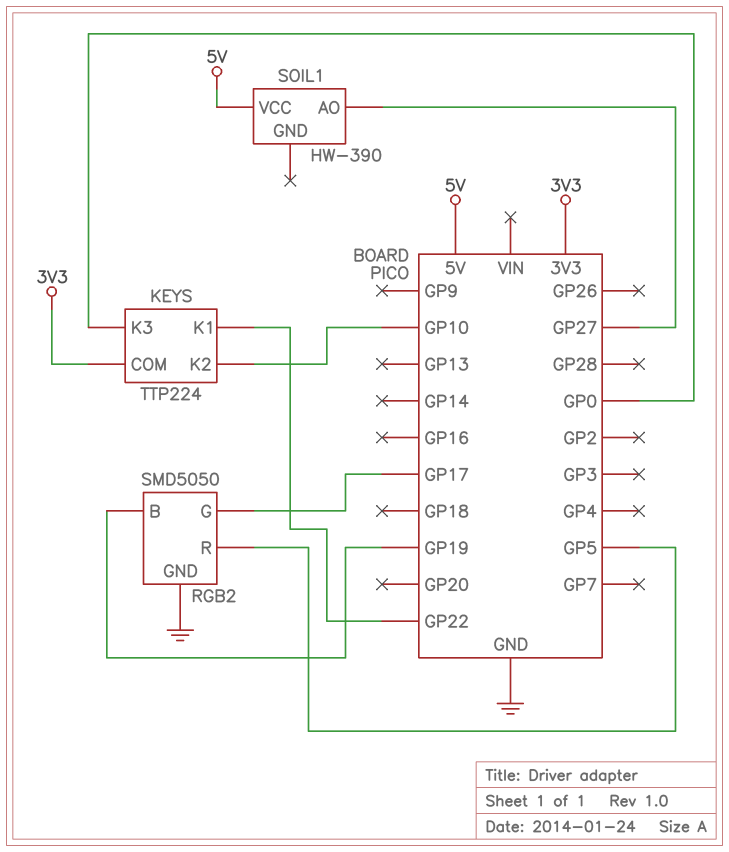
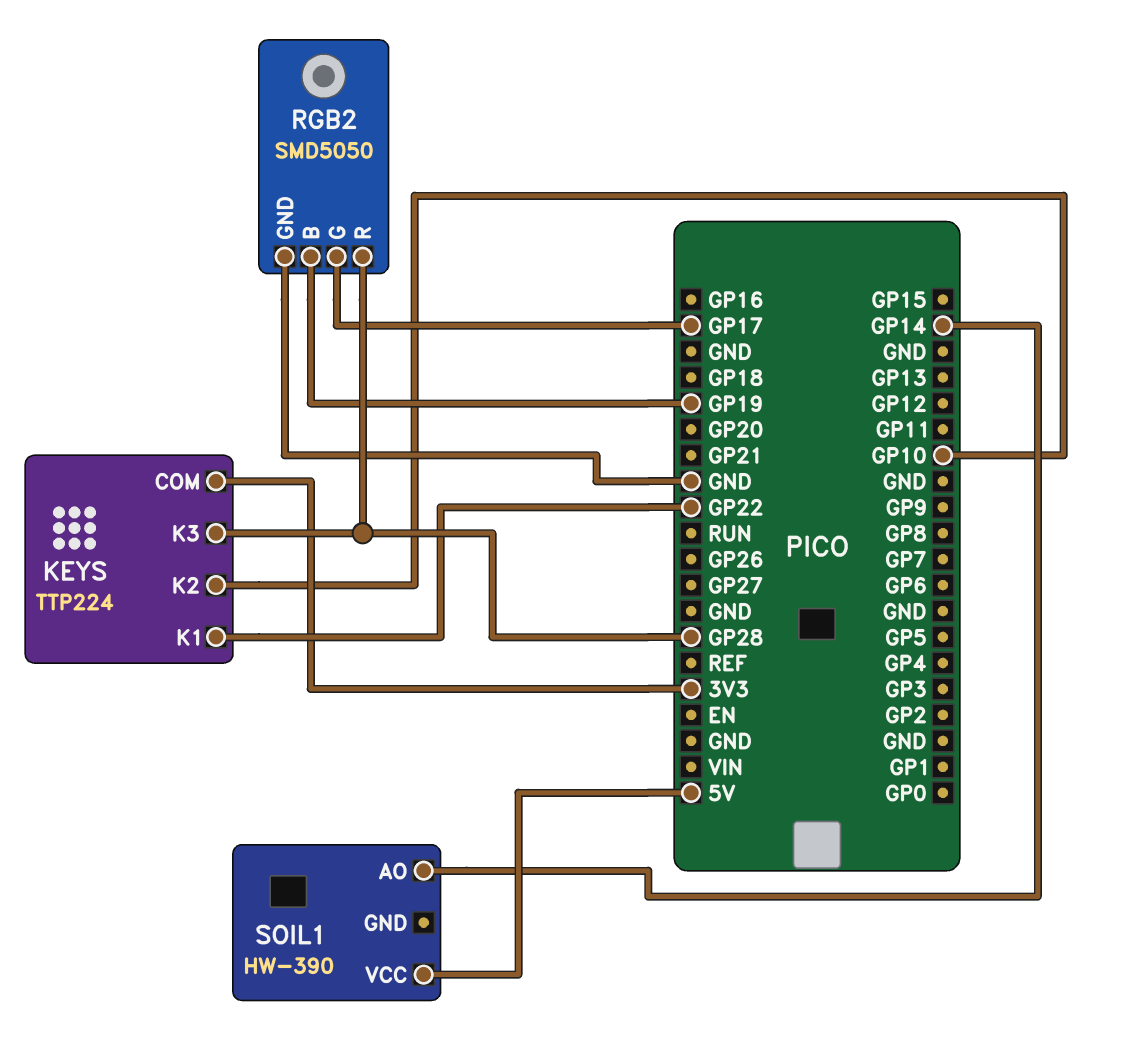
KEYS pin K3: GP0 -> GP28
RGB2 pin R: GP5 -> GP28
SOIL1 pin AO: GP27 -> GP14

